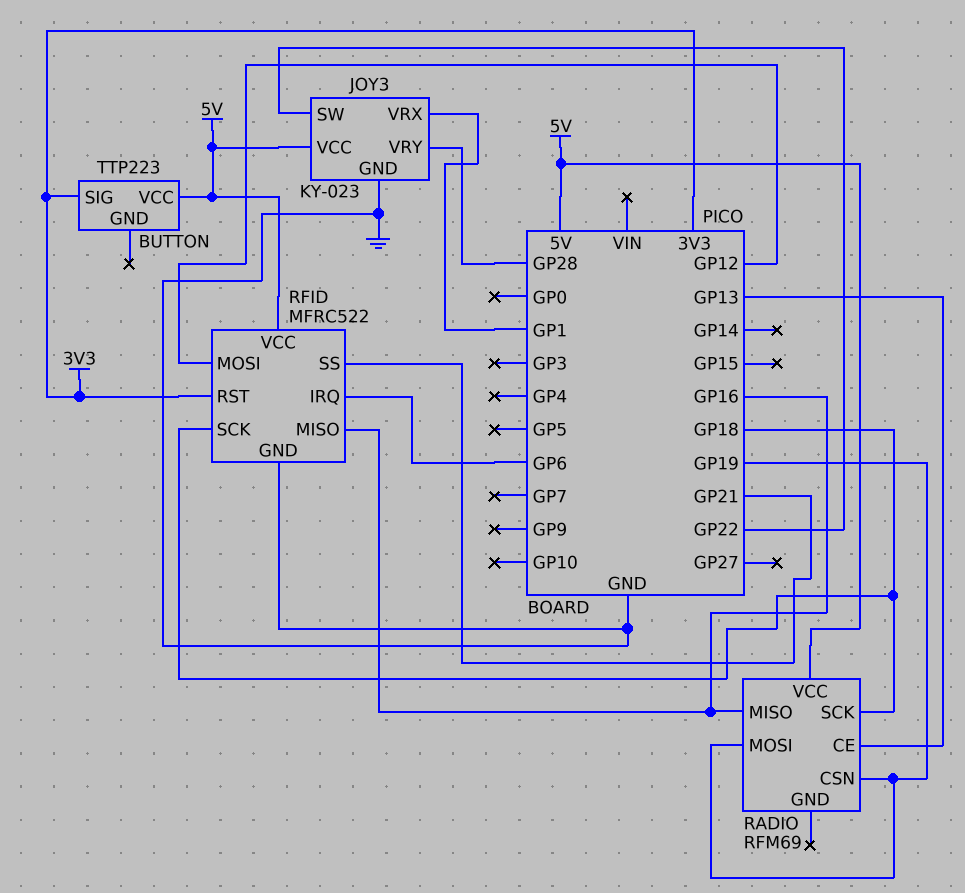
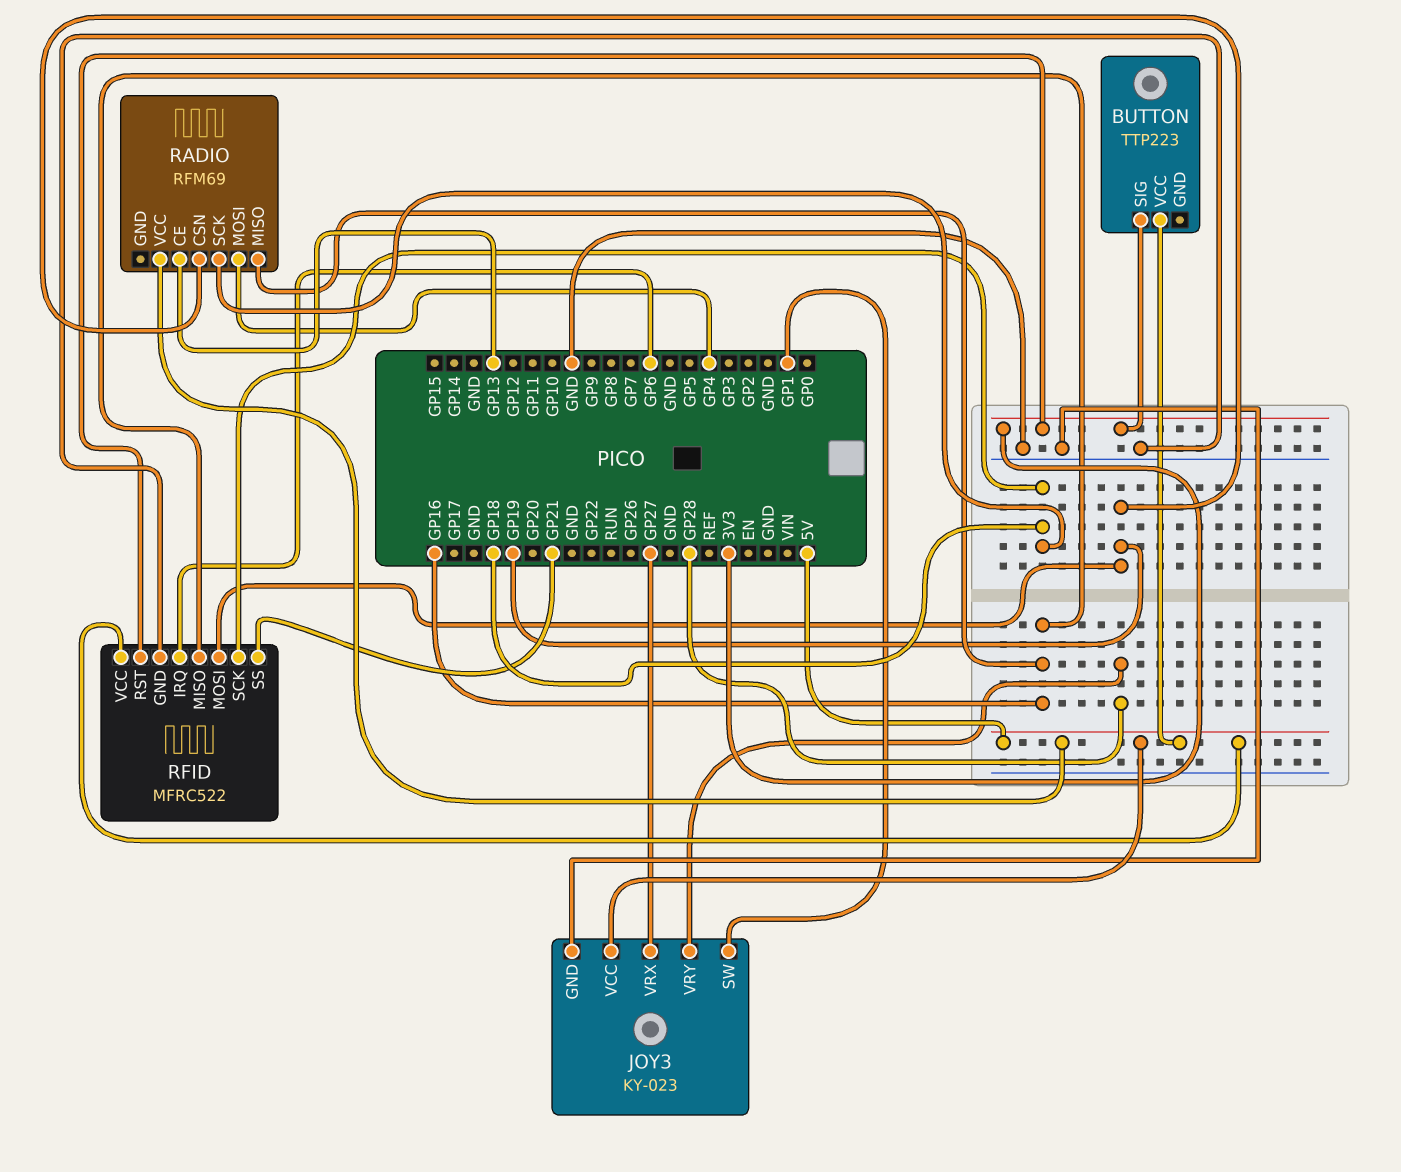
JOY3 pin SW: GP22 -> GP1
JOY3 pin VRX: GP1 -> GP27
RADIO pin MOSI: GP19 -> GP4
RFID pin MOSI: GP12 -> GP19

